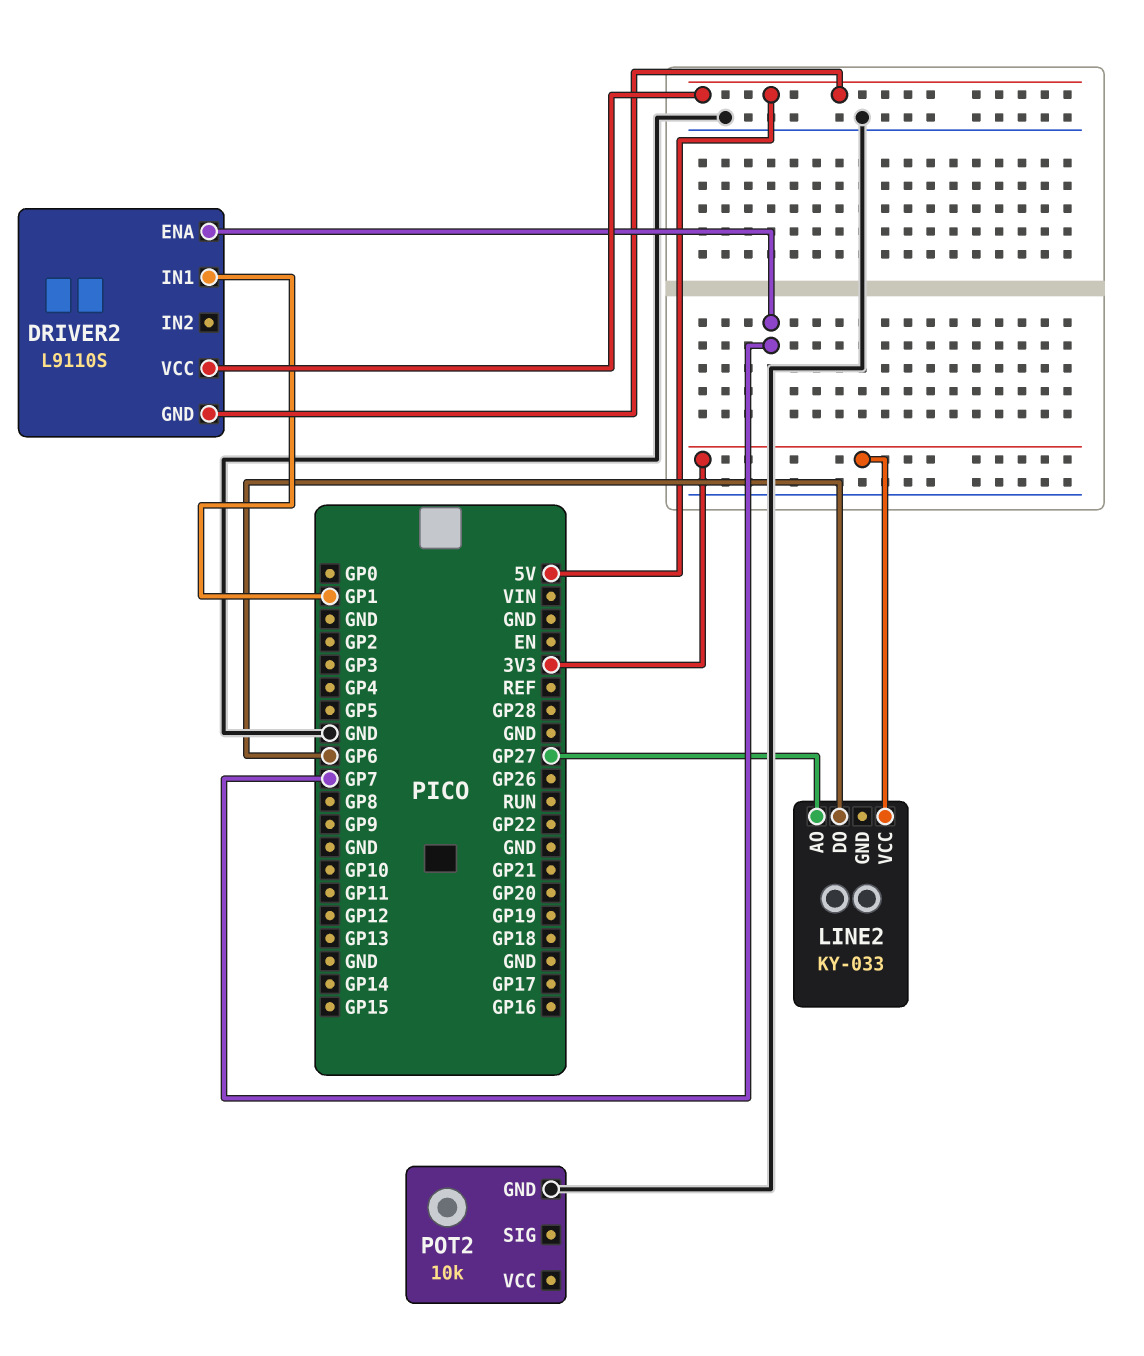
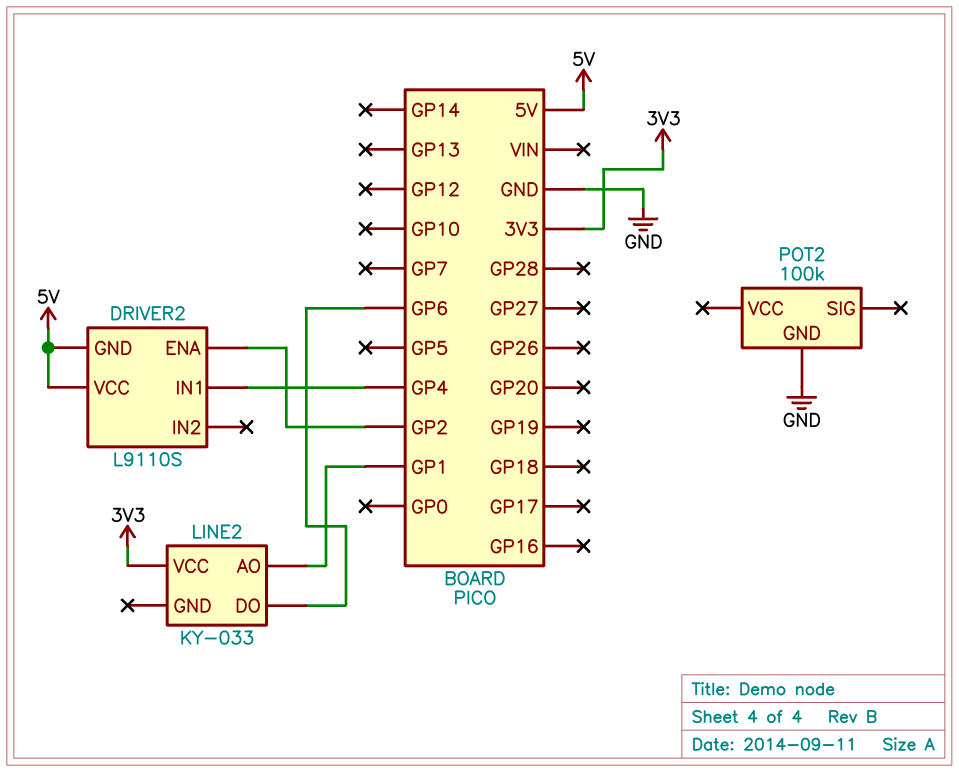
DRIVER2 pin ENA: GP7 -> GP2
DRIVER2 pin IN1: GP1 -> GP4
LINE2 pin AO: GP27 -> GP1
POT2: 10k -> 100k

